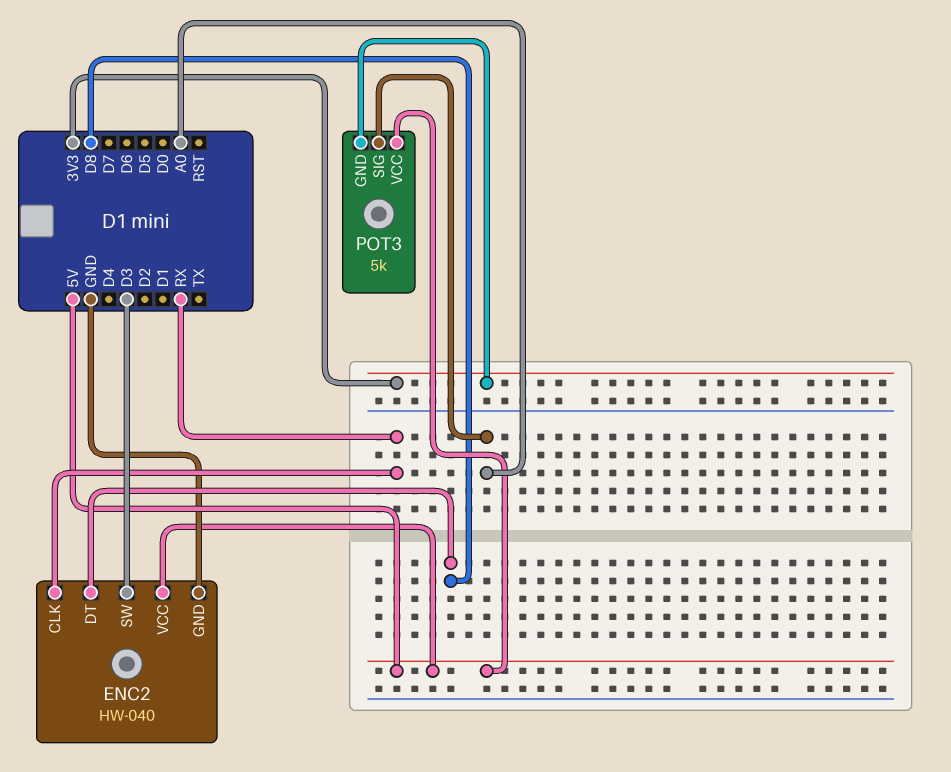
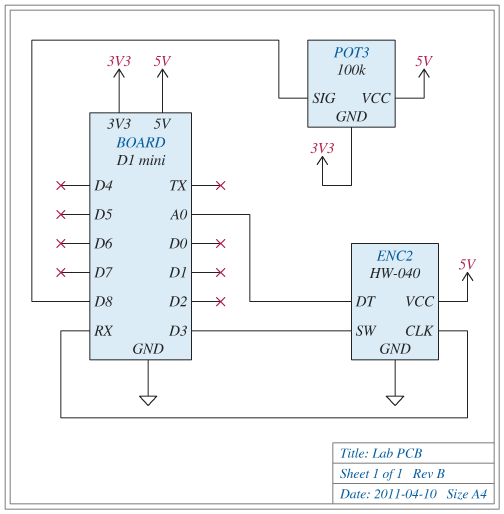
ENC2 pin DT: D8 -> A0
POT3: 5k -> 100k
POT3 pin SIG: A0 -> D8

